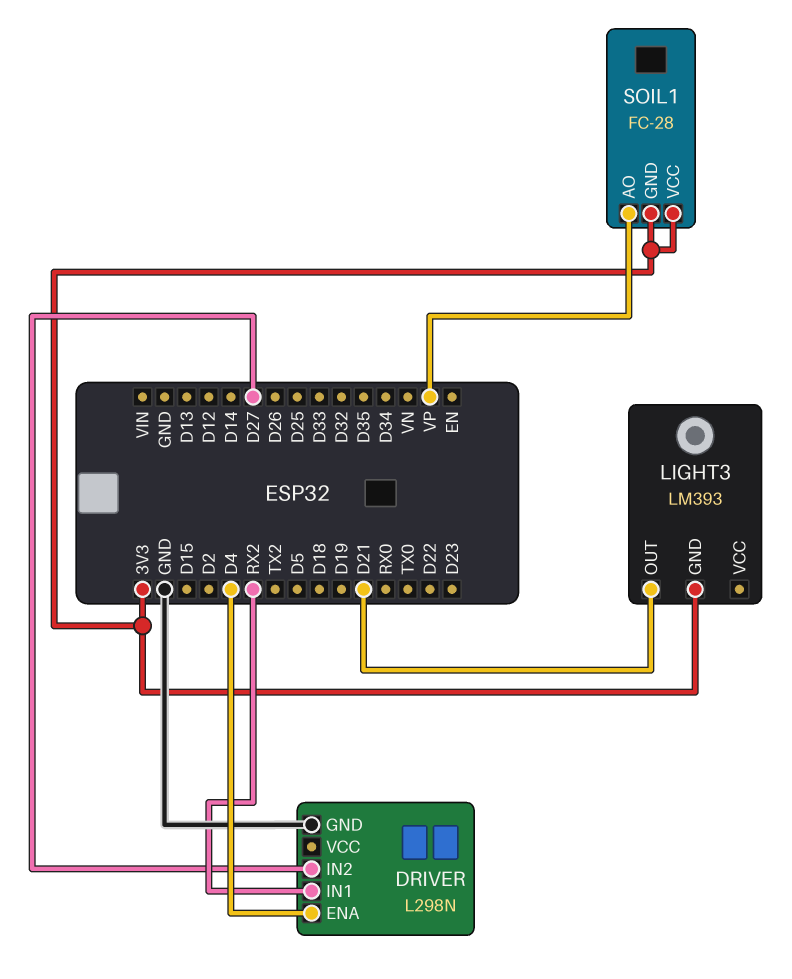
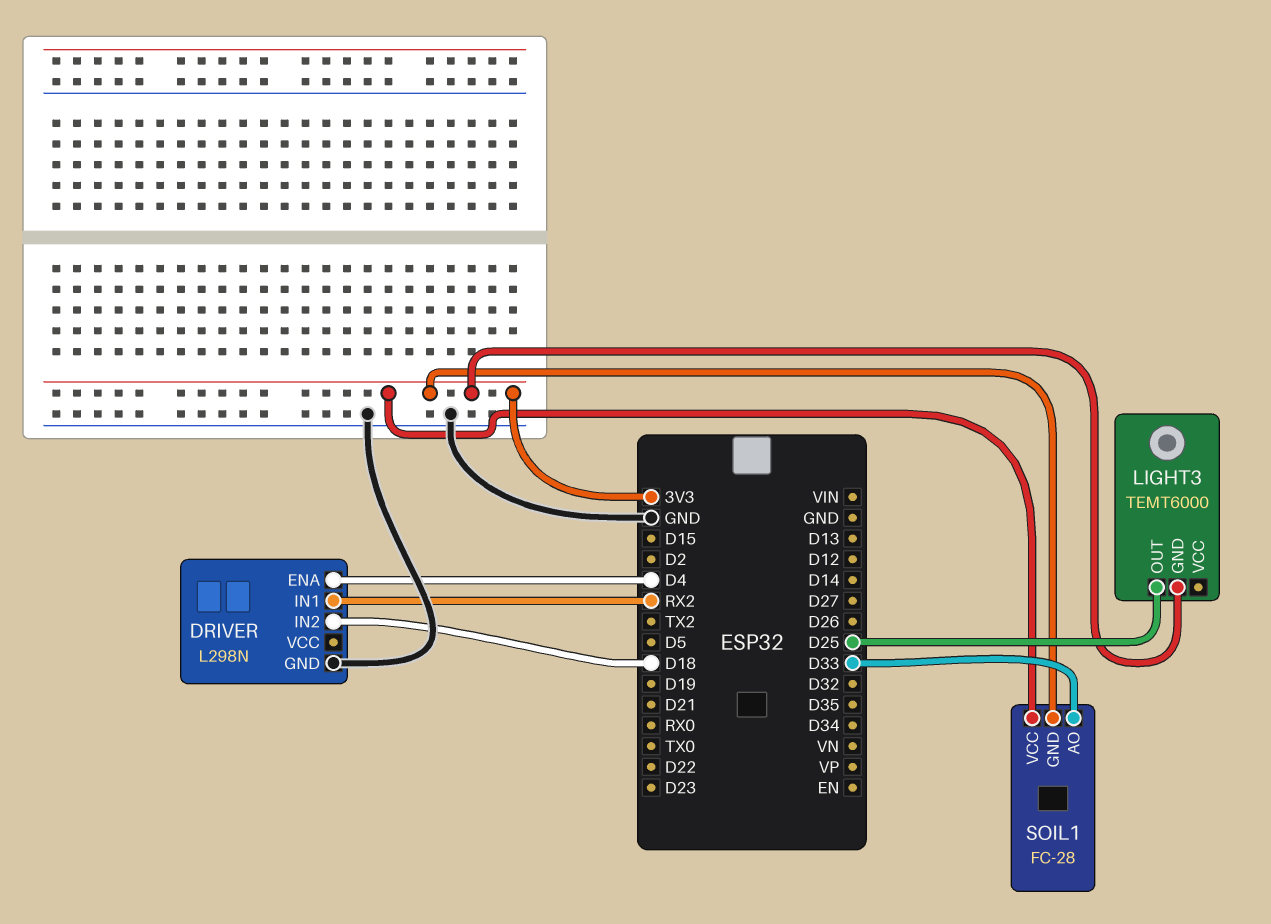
DRIVER pin IN2: D27 -> D18
LIGHT3: LM393 -> TEMT6000
LIGHT3 pin OUT: D21 -> D25
SOIL1 pin AO: VP -> D33

